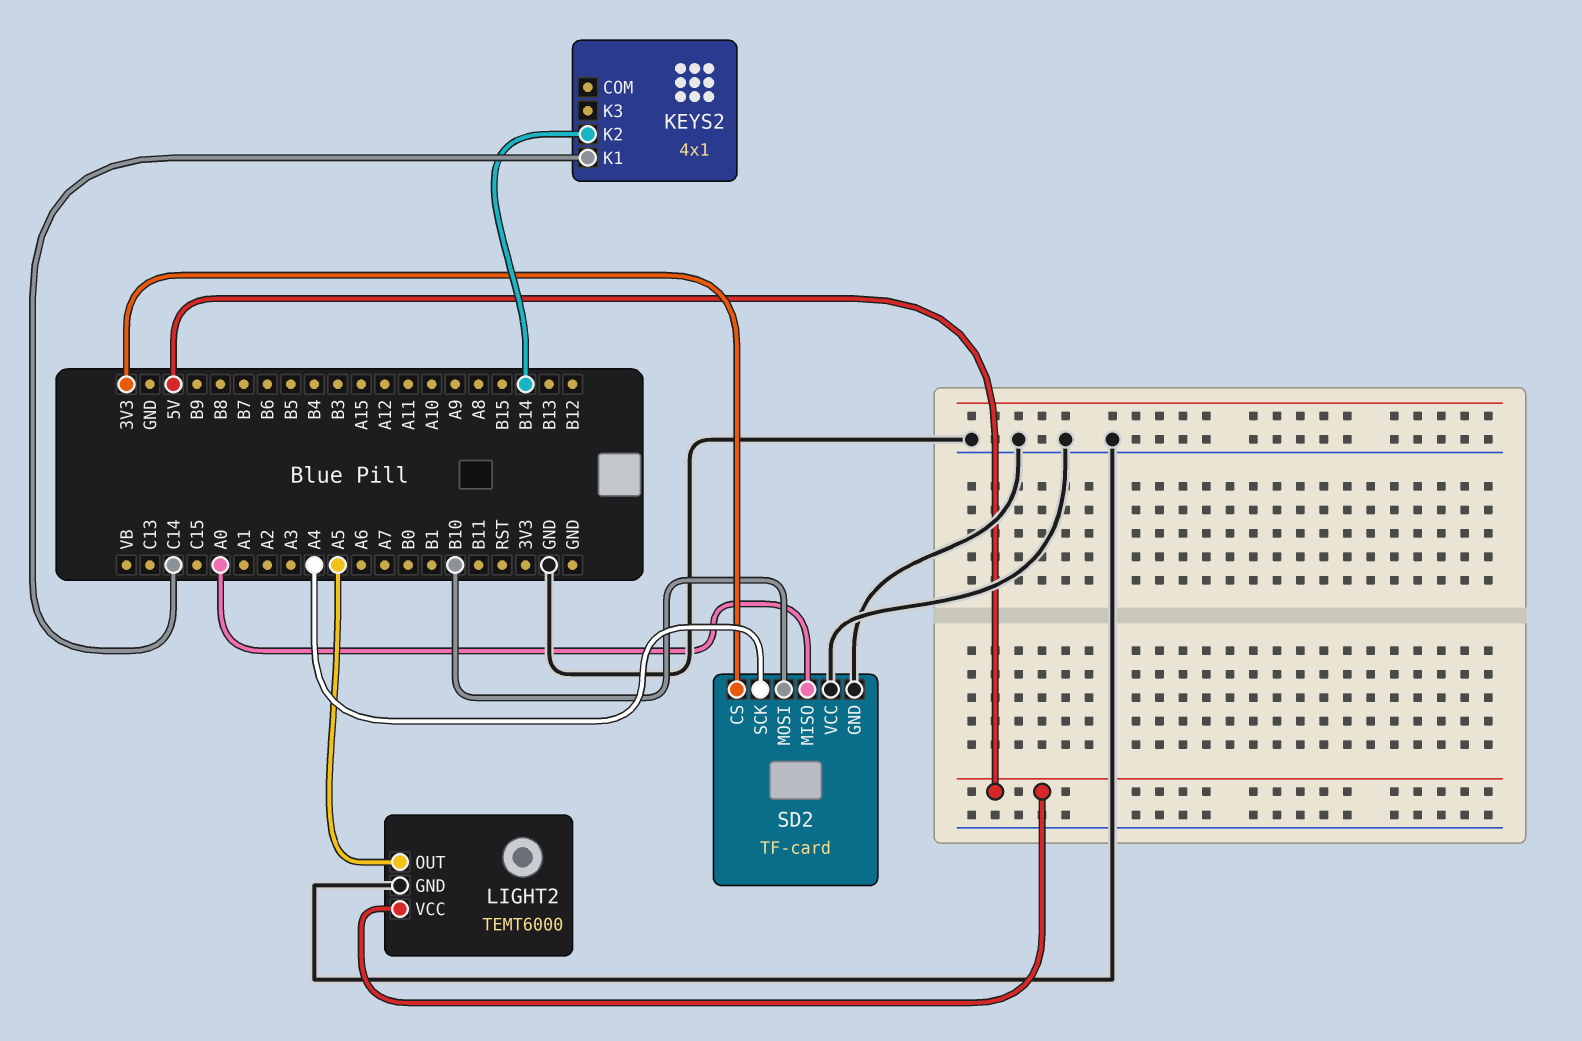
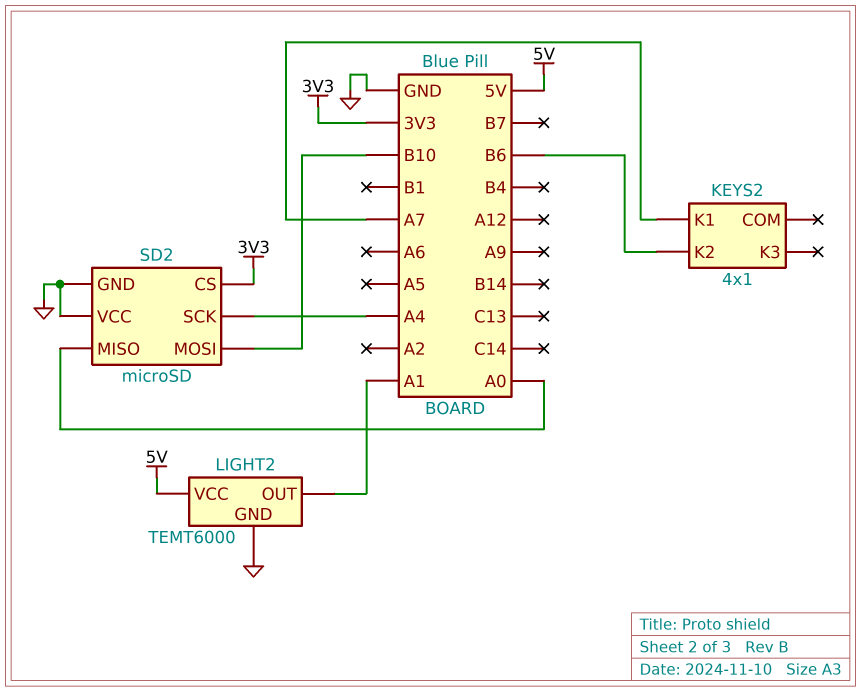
KEYS2 pin K1: C14 -> A7
KEYS2 pin K2: B14 -> B6
LIGHT2 pin OUT: A5 -> A1
SD2: TF-card -> microSD

